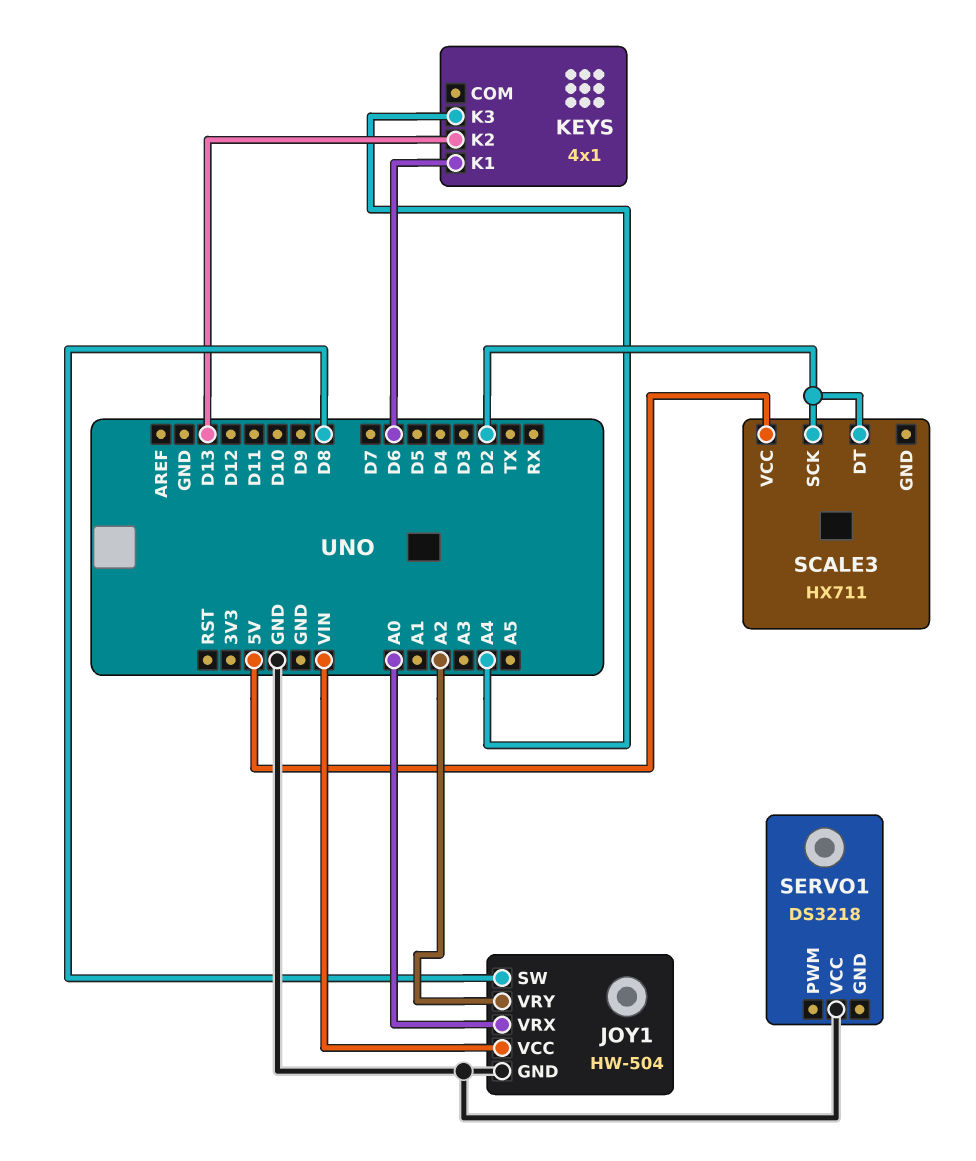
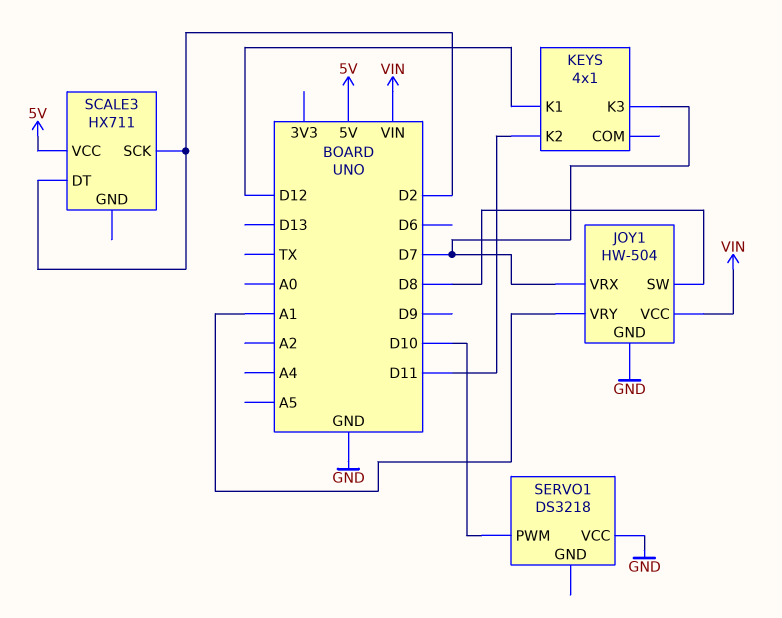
JOY1 pin VRX: A0 -> D7
JOY1 pin VRY: A2 -> A1
KEYS pin K1: D6 -> D12
KEYS pin K2: D13 -> D11
KEYS pin K3: A4 -> D7
SERVO1 pin PWM: none -> D10

